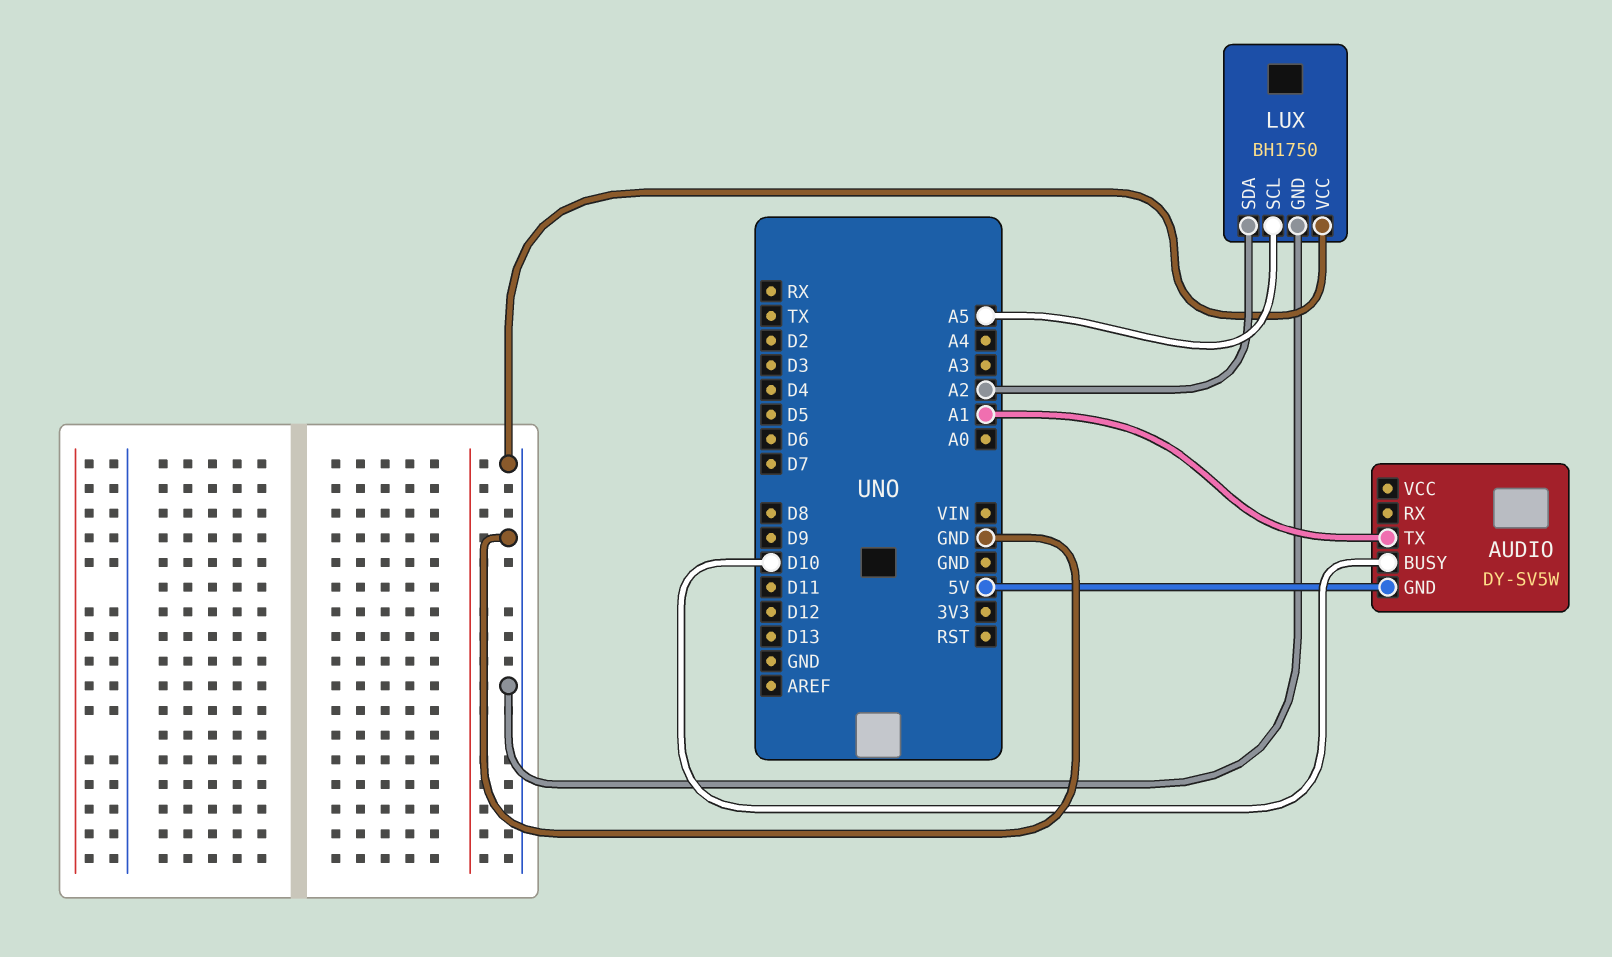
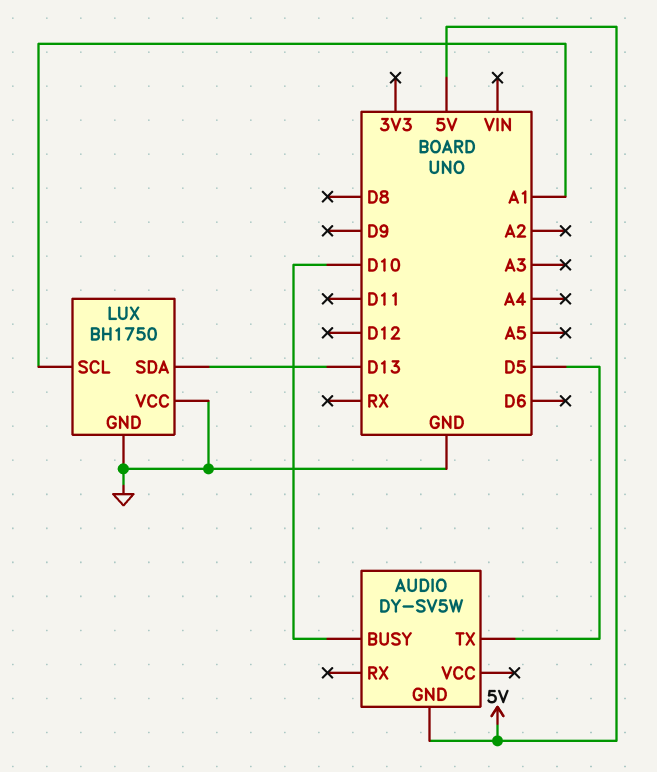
AUDIO pin TX: A1 -> D5
LUX pin SCL: A5 -> A1
LUX pin SDA: A2 -> D13

